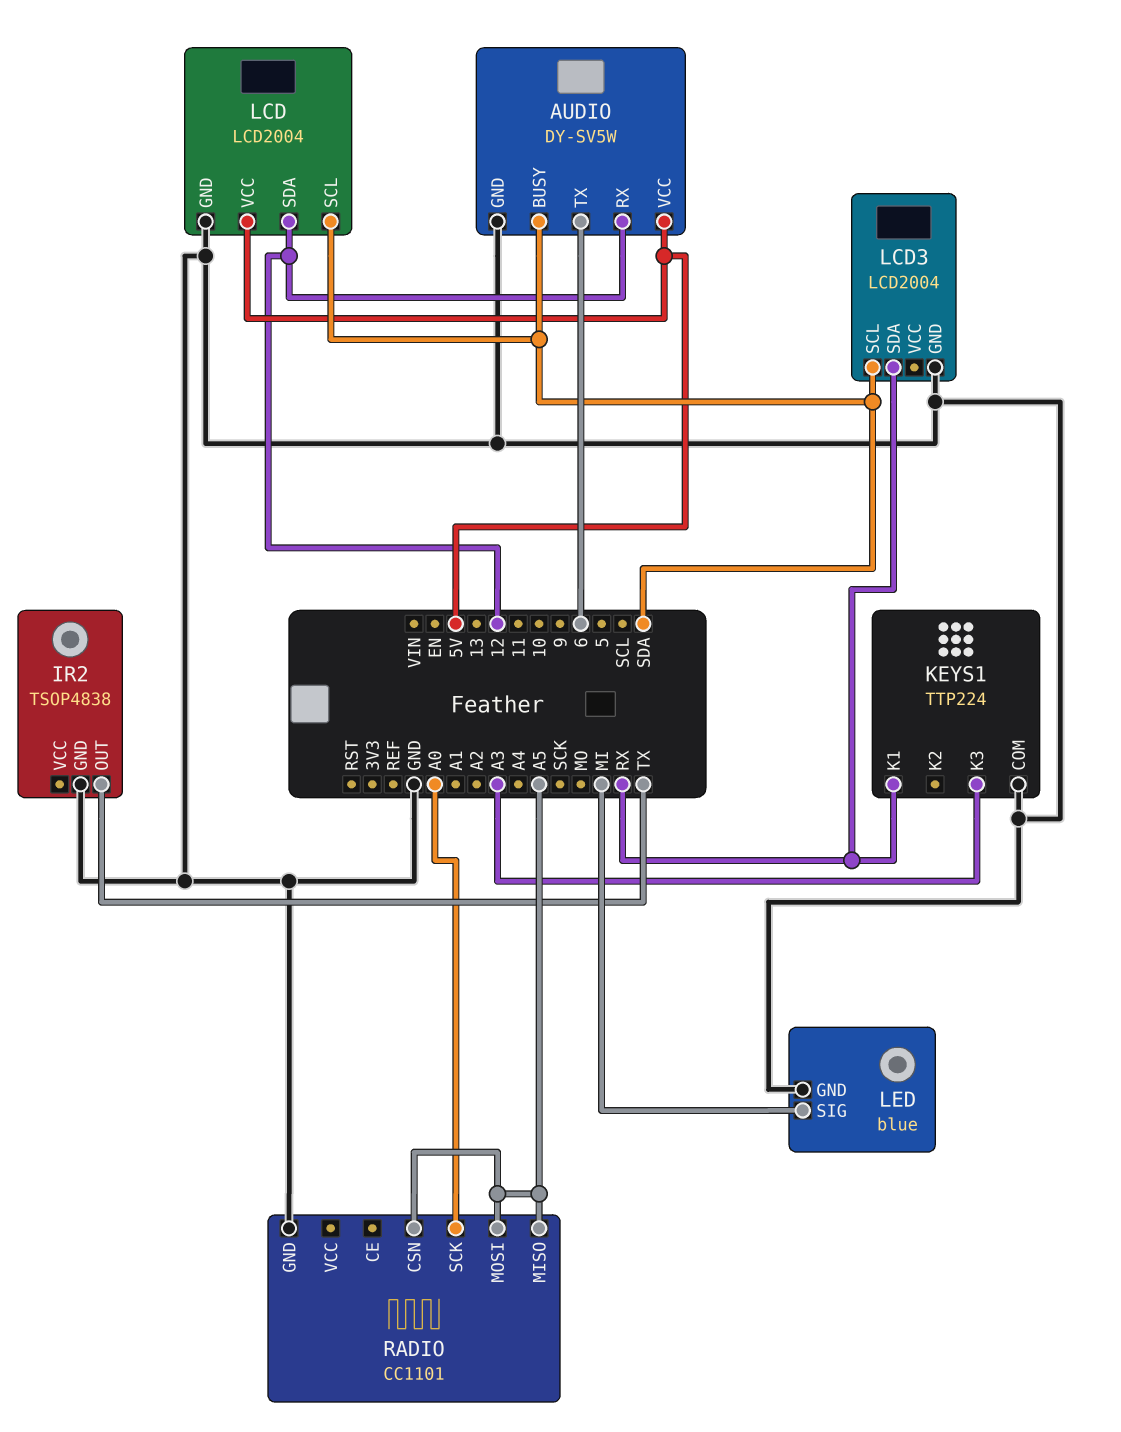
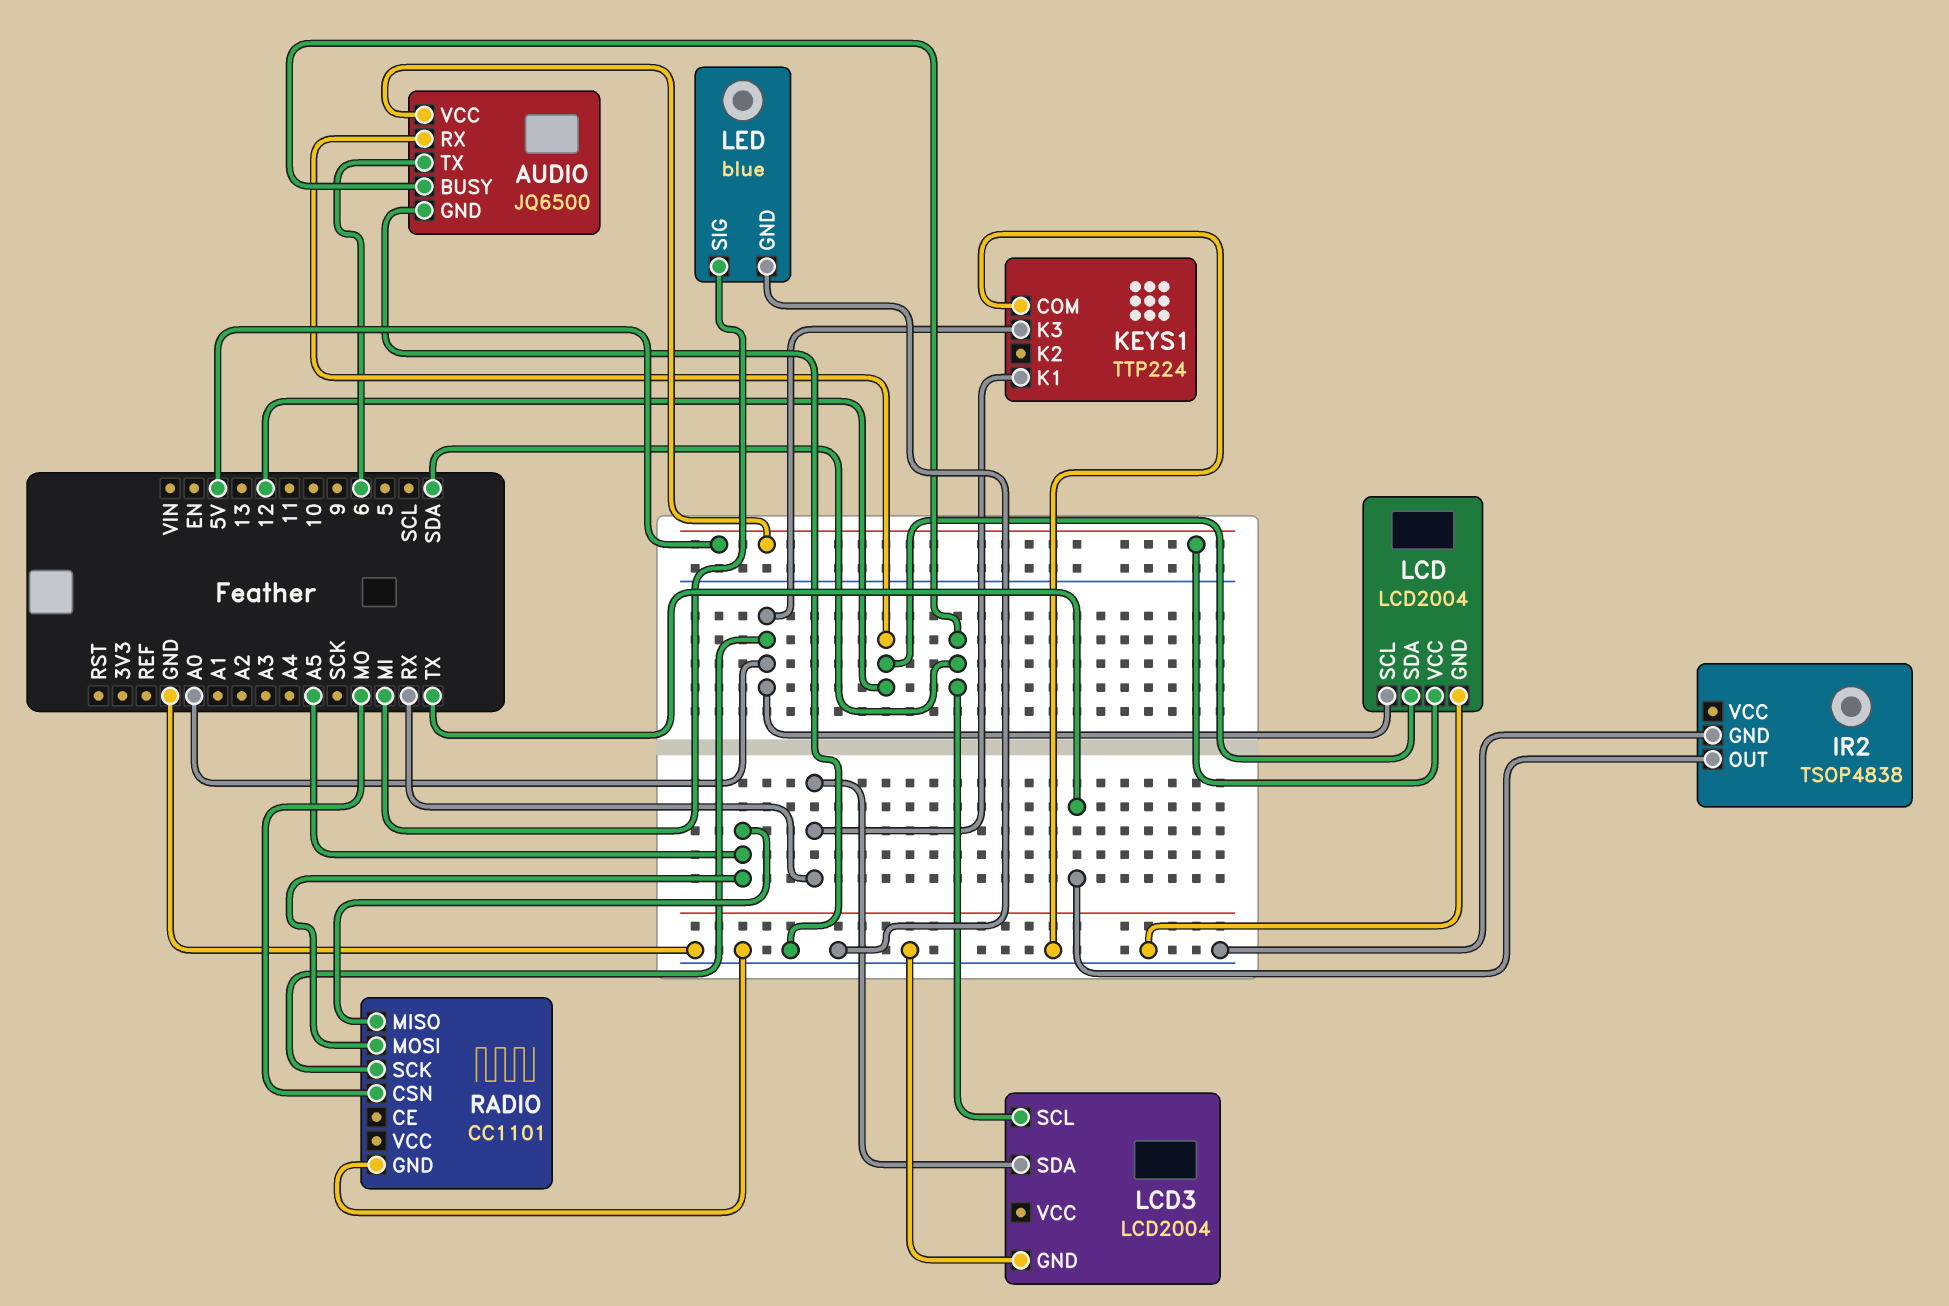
AUDIO: DY-SV5W -> JQ6500
KEYS1 pin K3: A3 -> A0
LCD pin SCL: SDA -> A0
RADIO pin CSN: A5 -> MO

